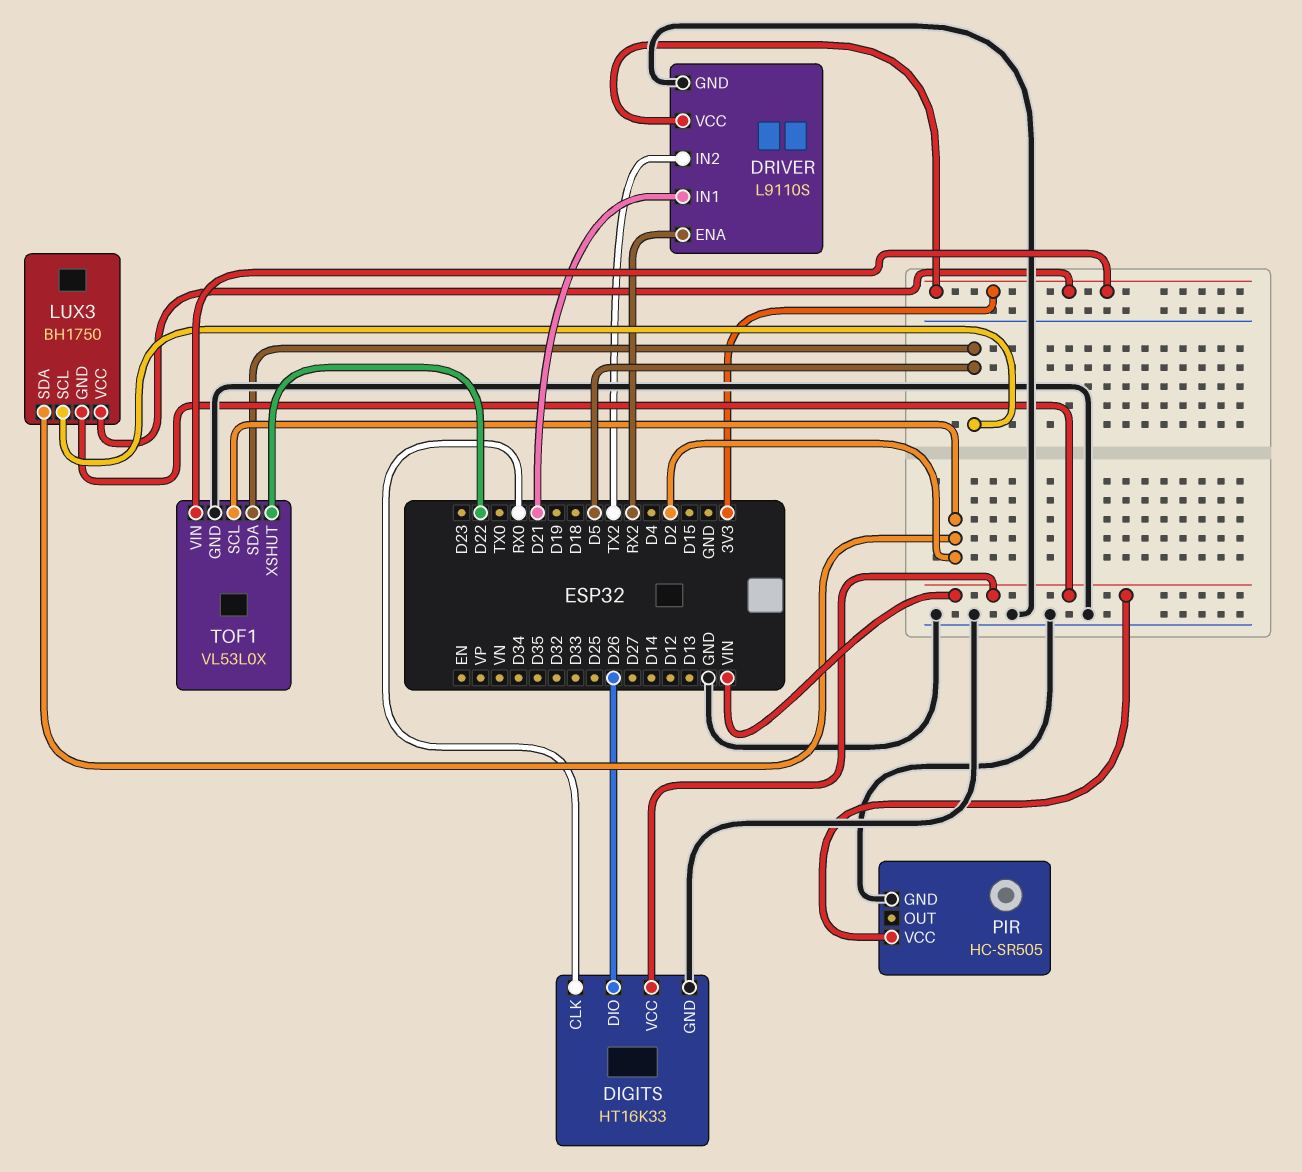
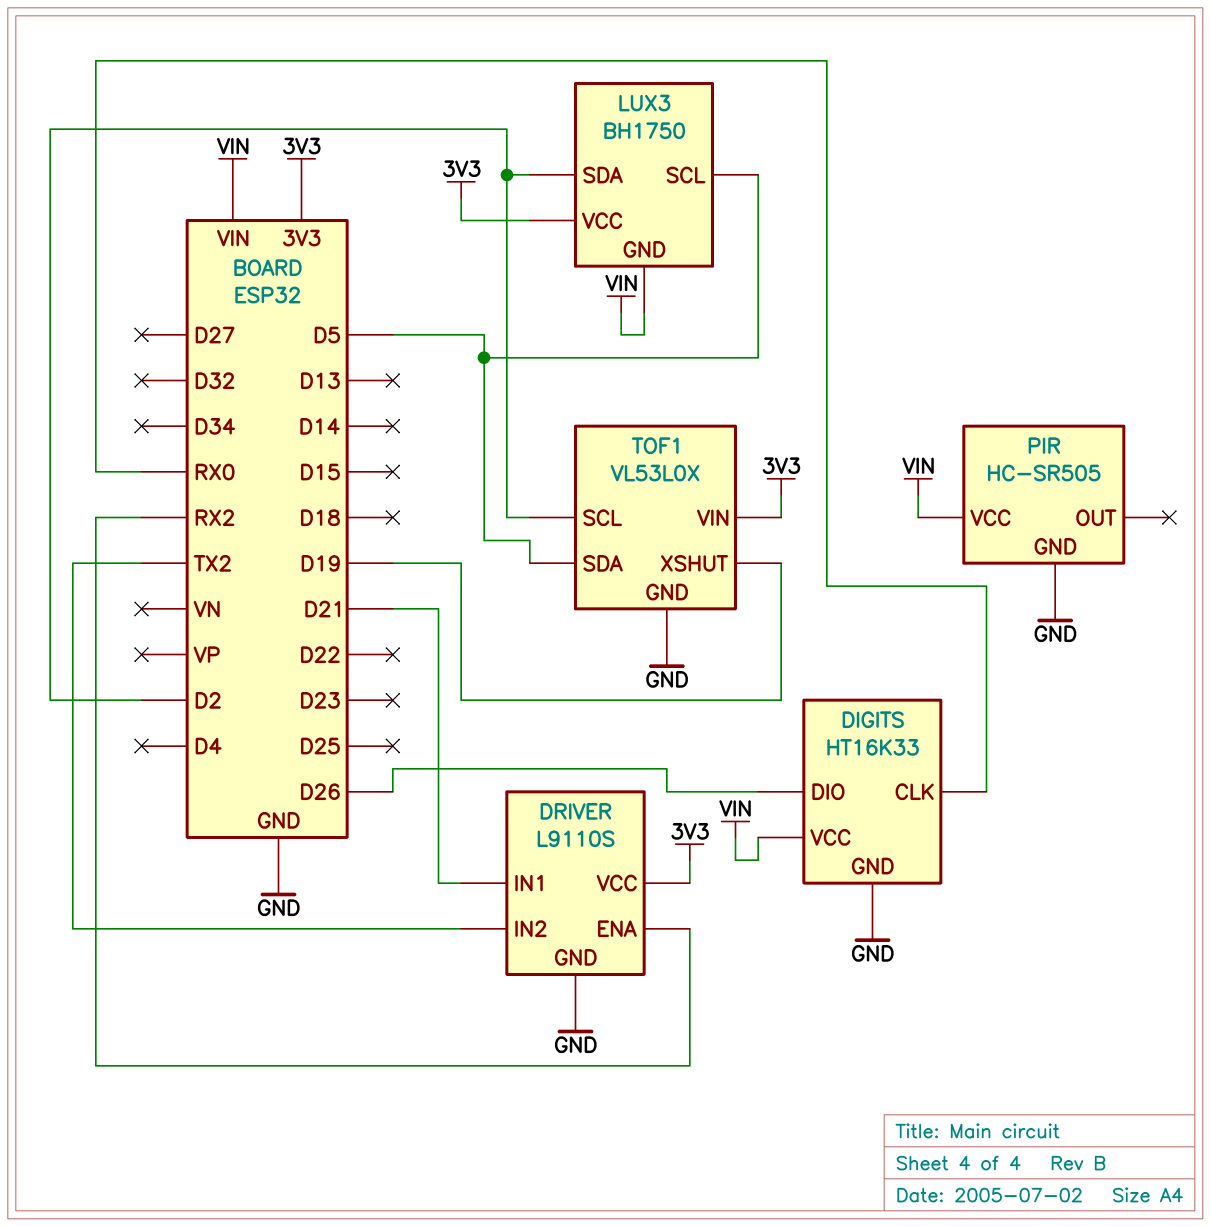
TOF1 pin XSHUT: D22 -> D19

